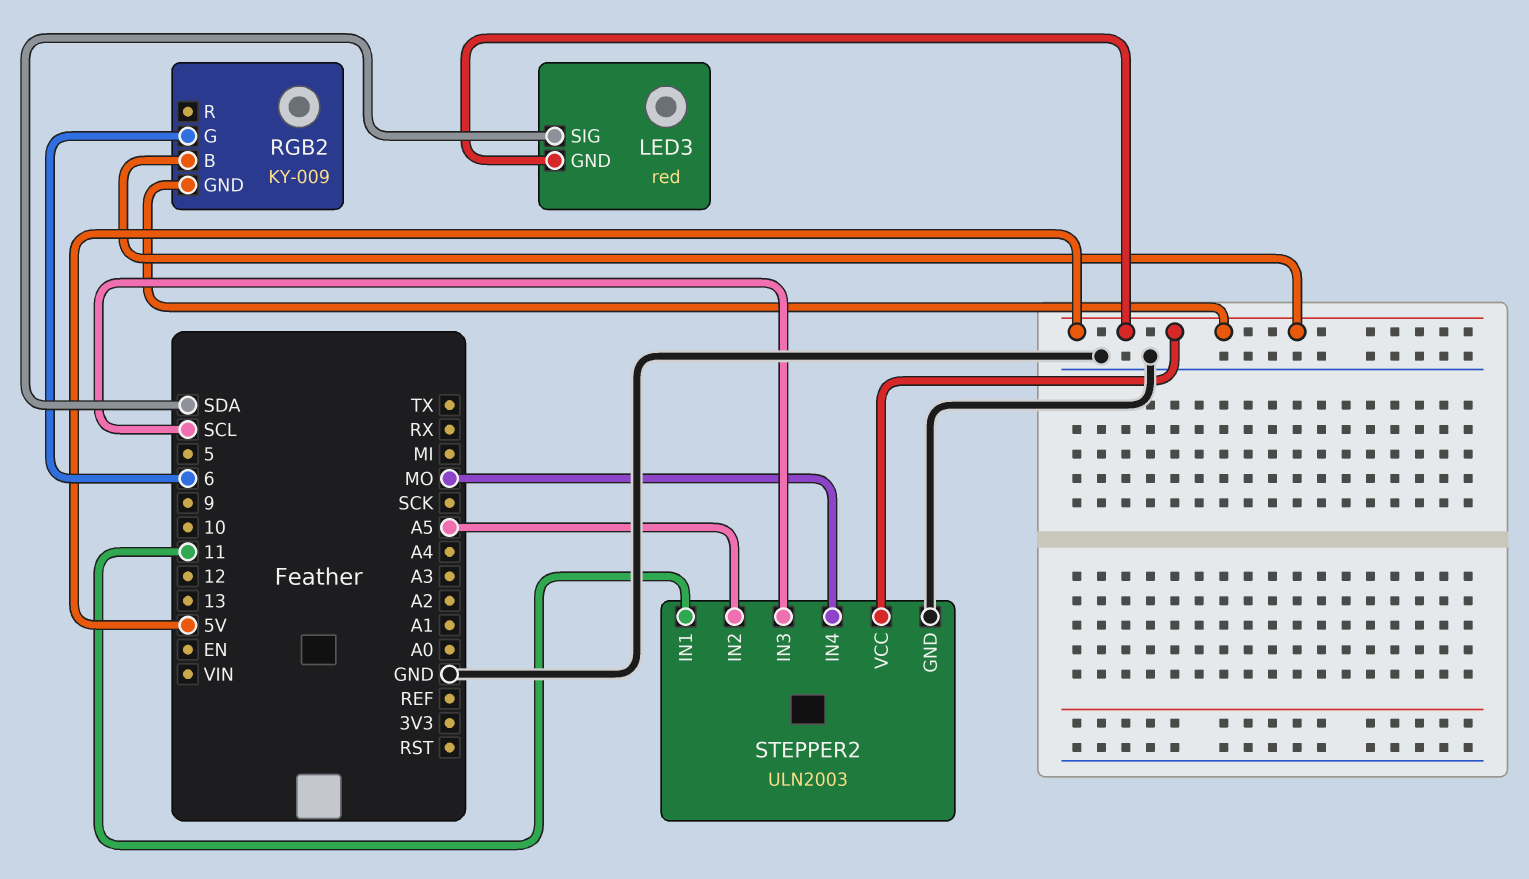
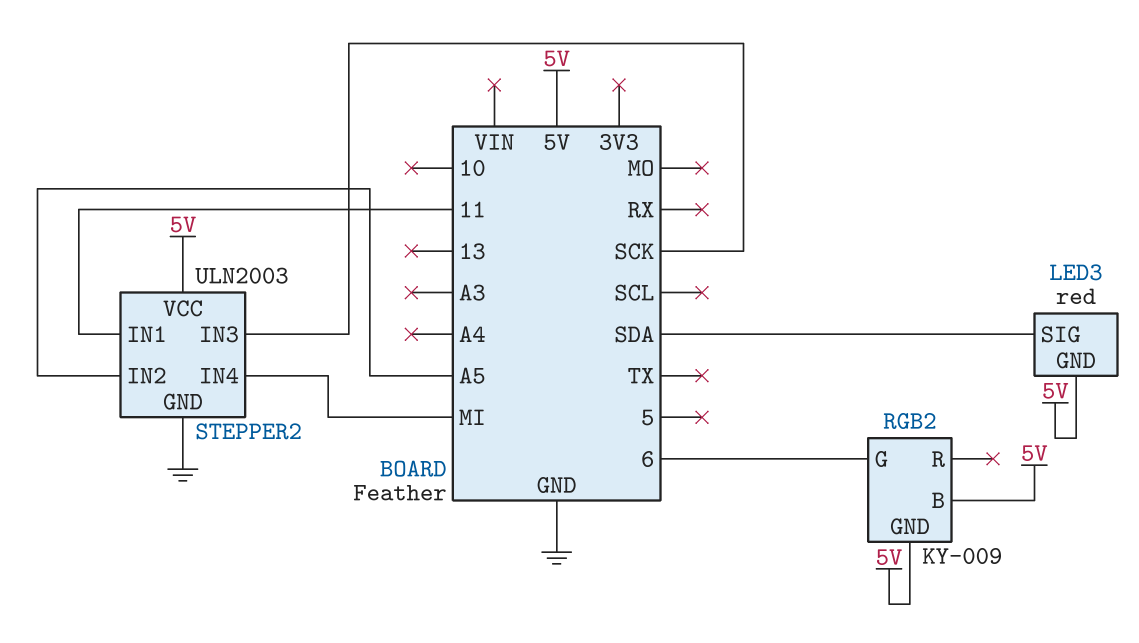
STEPPER2 pin IN3: SCL -> SCK
STEPPER2 pin IN4: MO -> MI

